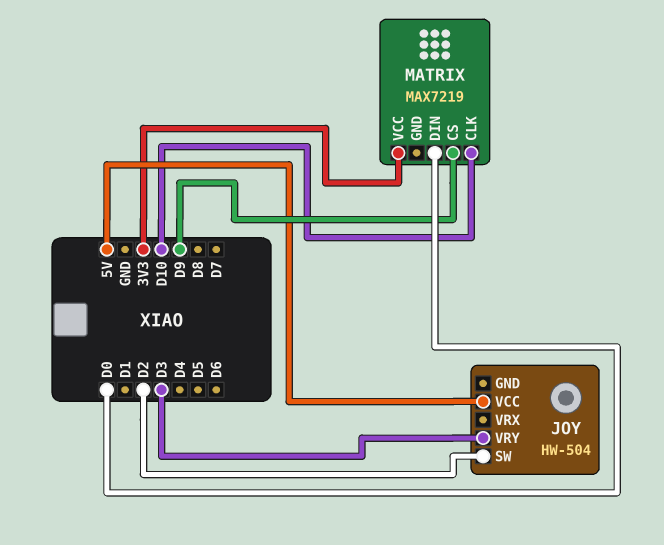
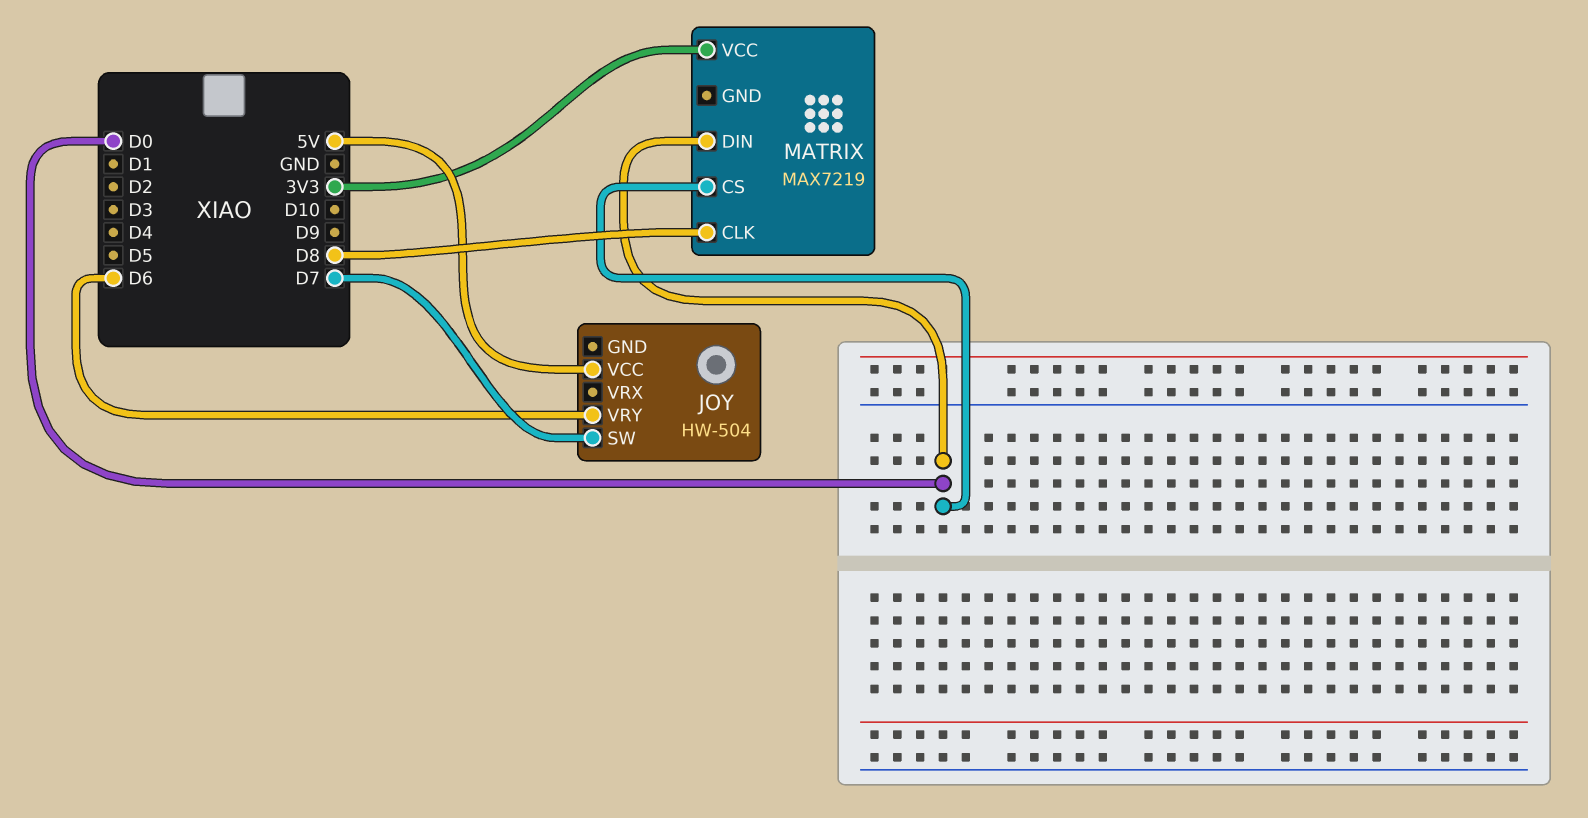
JOY pin SW: D2 -> D7
JOY pin VRY: D3 -> D6
MATRIX pin CLK: D10 -> D8
MATRIX pin CS: D9 -> D0

